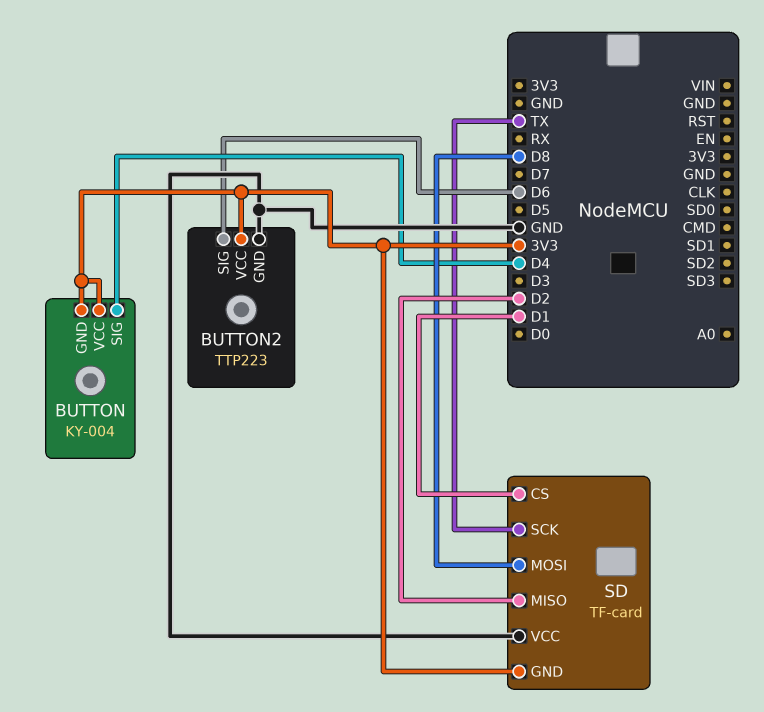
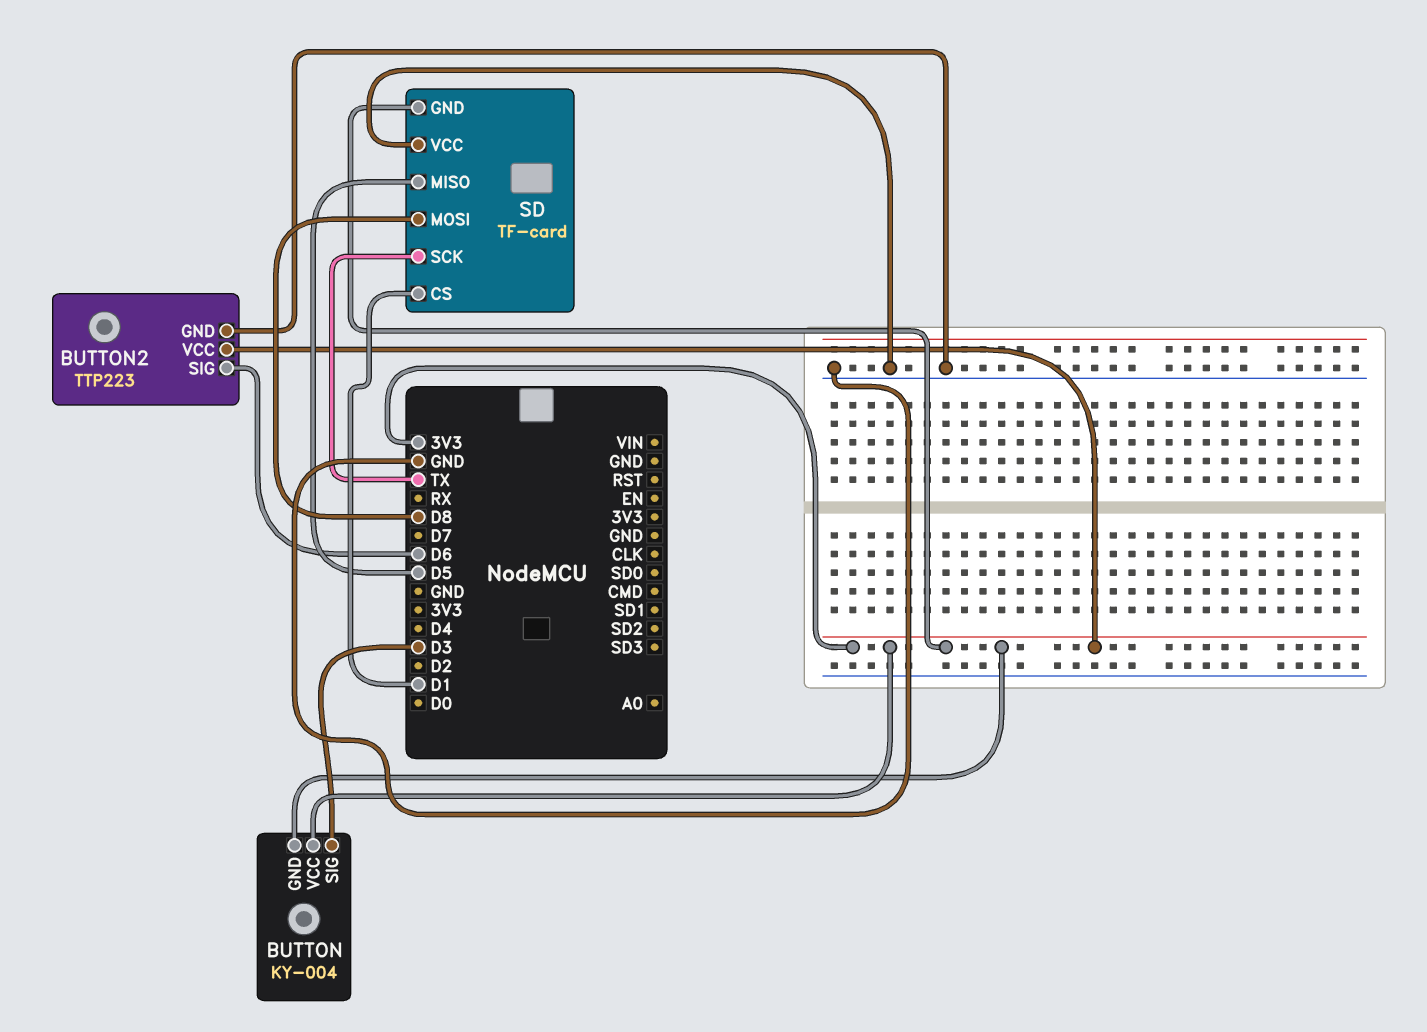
BUTTON pin SIG: D4 -> D3
SD pin MISO: D2 -> D5

